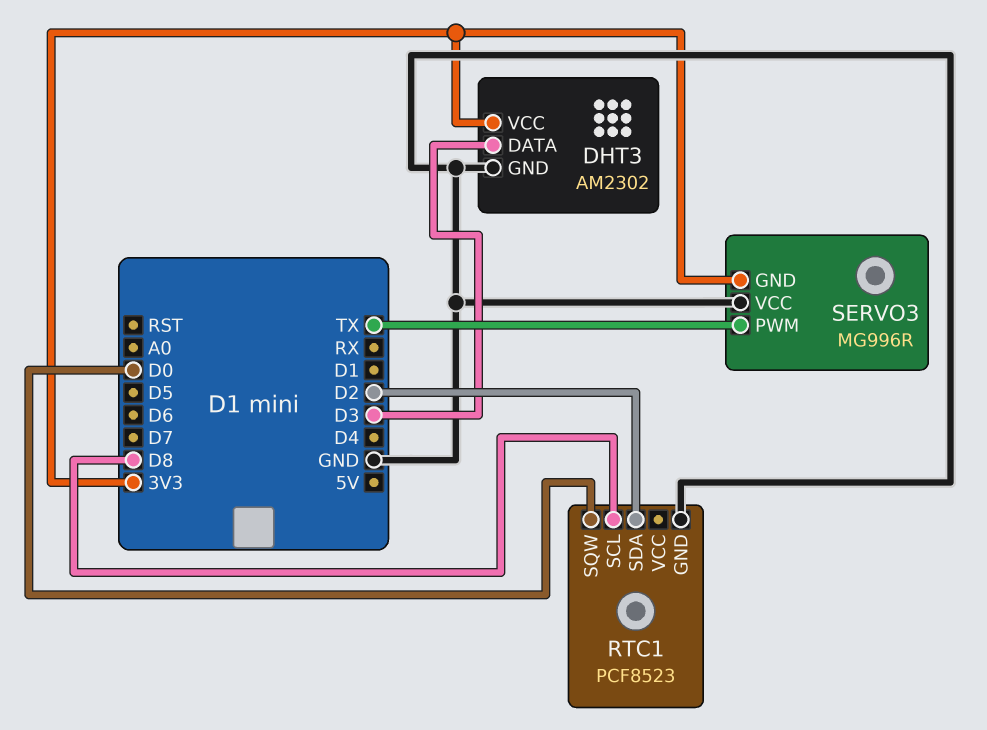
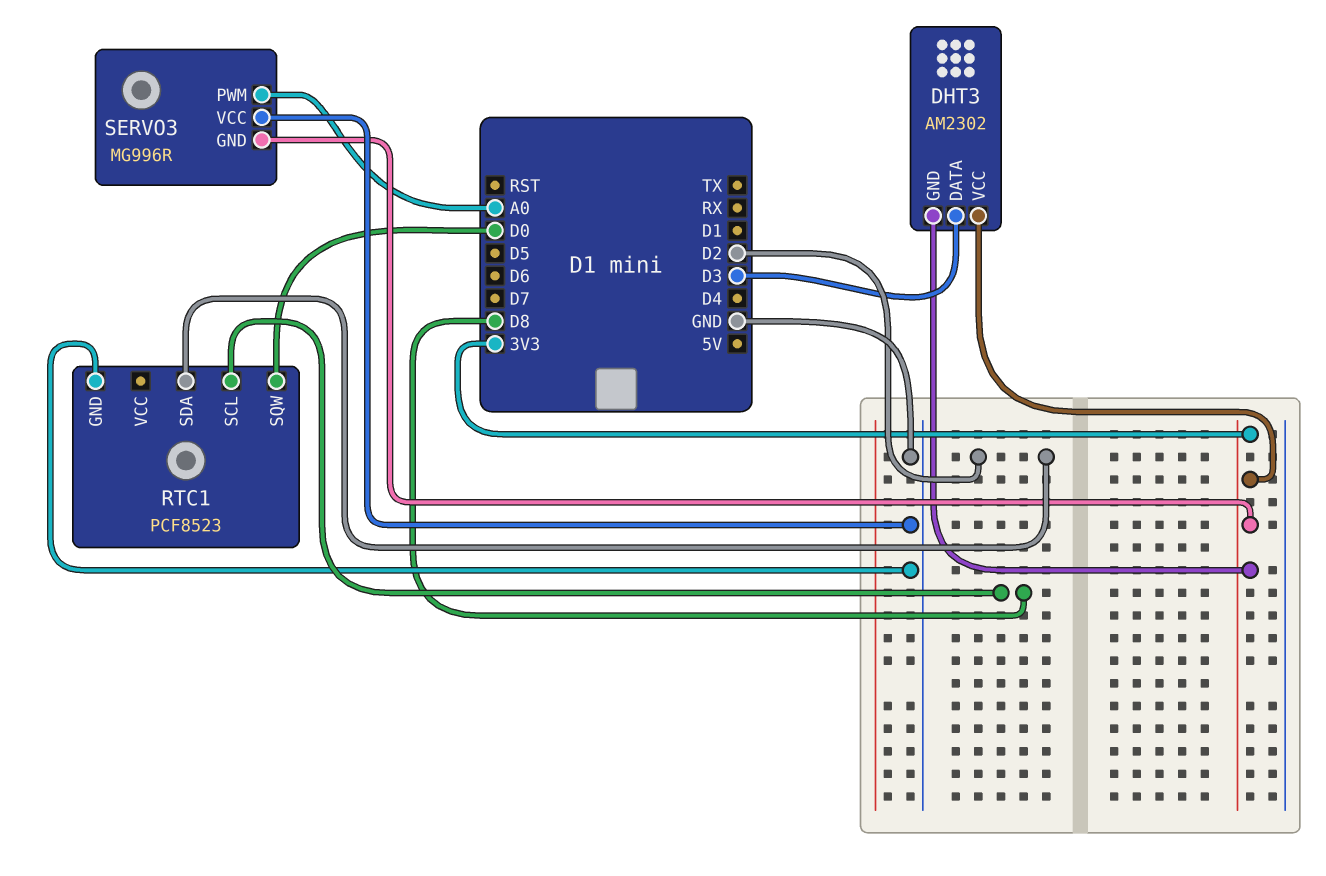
DHT3 pin GND: GND -> 3V3
SERVO3 pin PWM: TX -> A0

